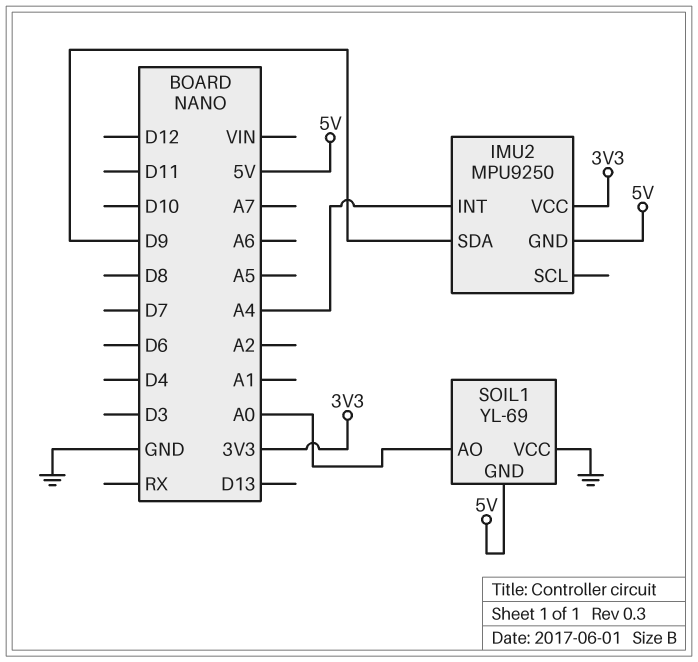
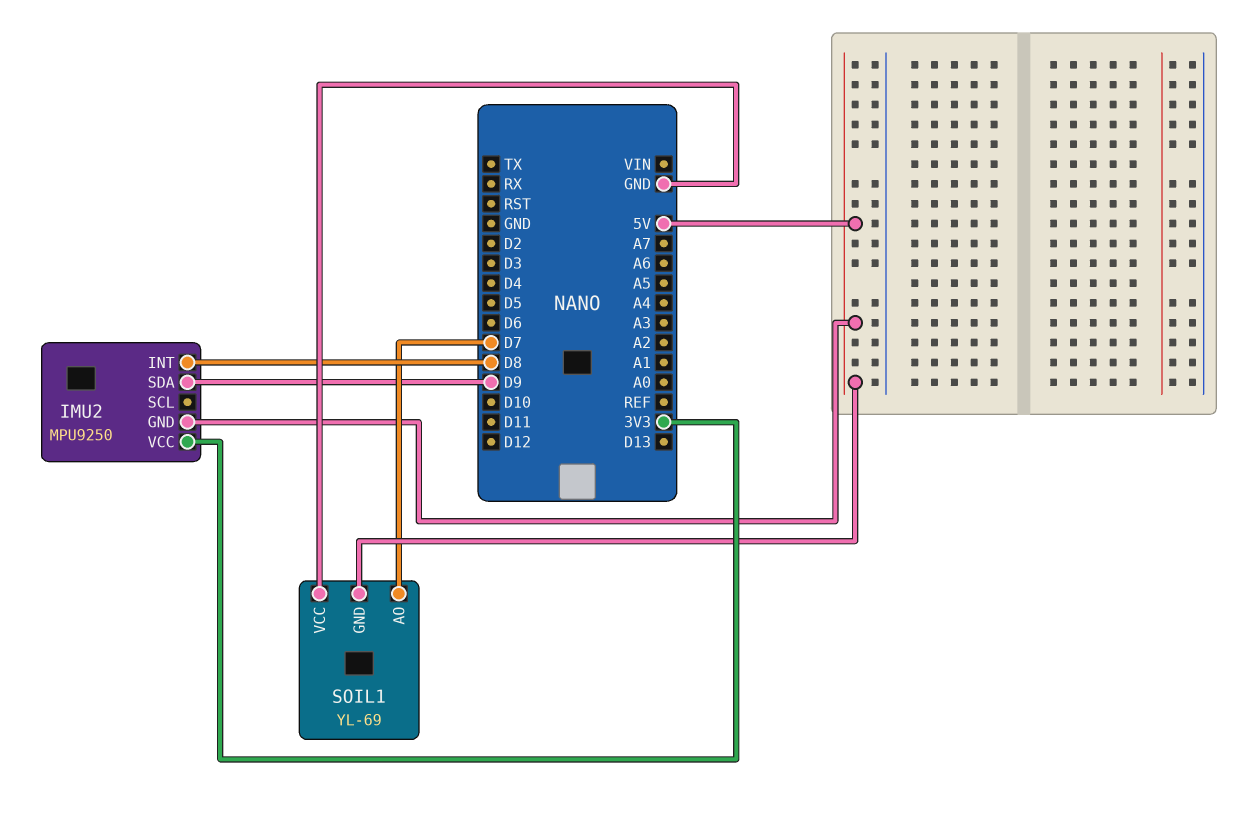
IMU2 pin INT: A4 -> D8
SOIL1 pin AO: A0 -> D7

